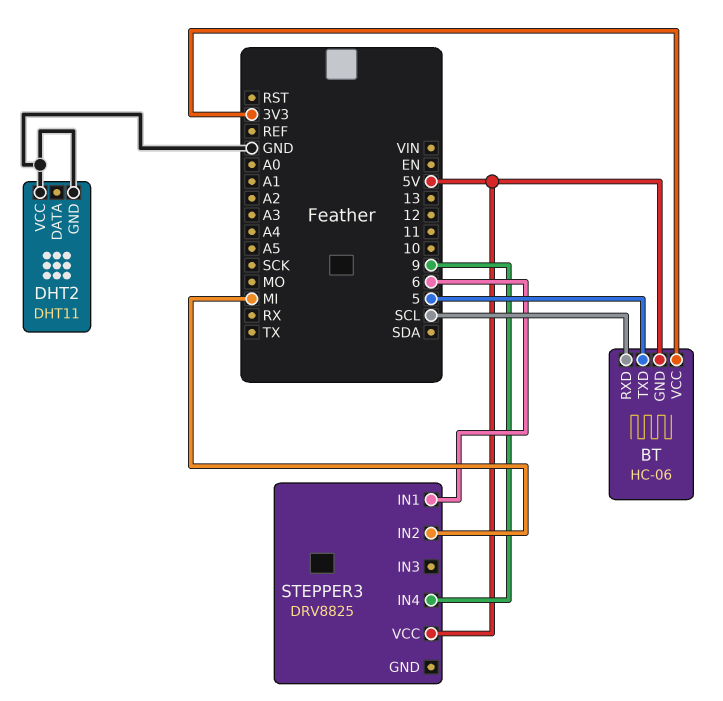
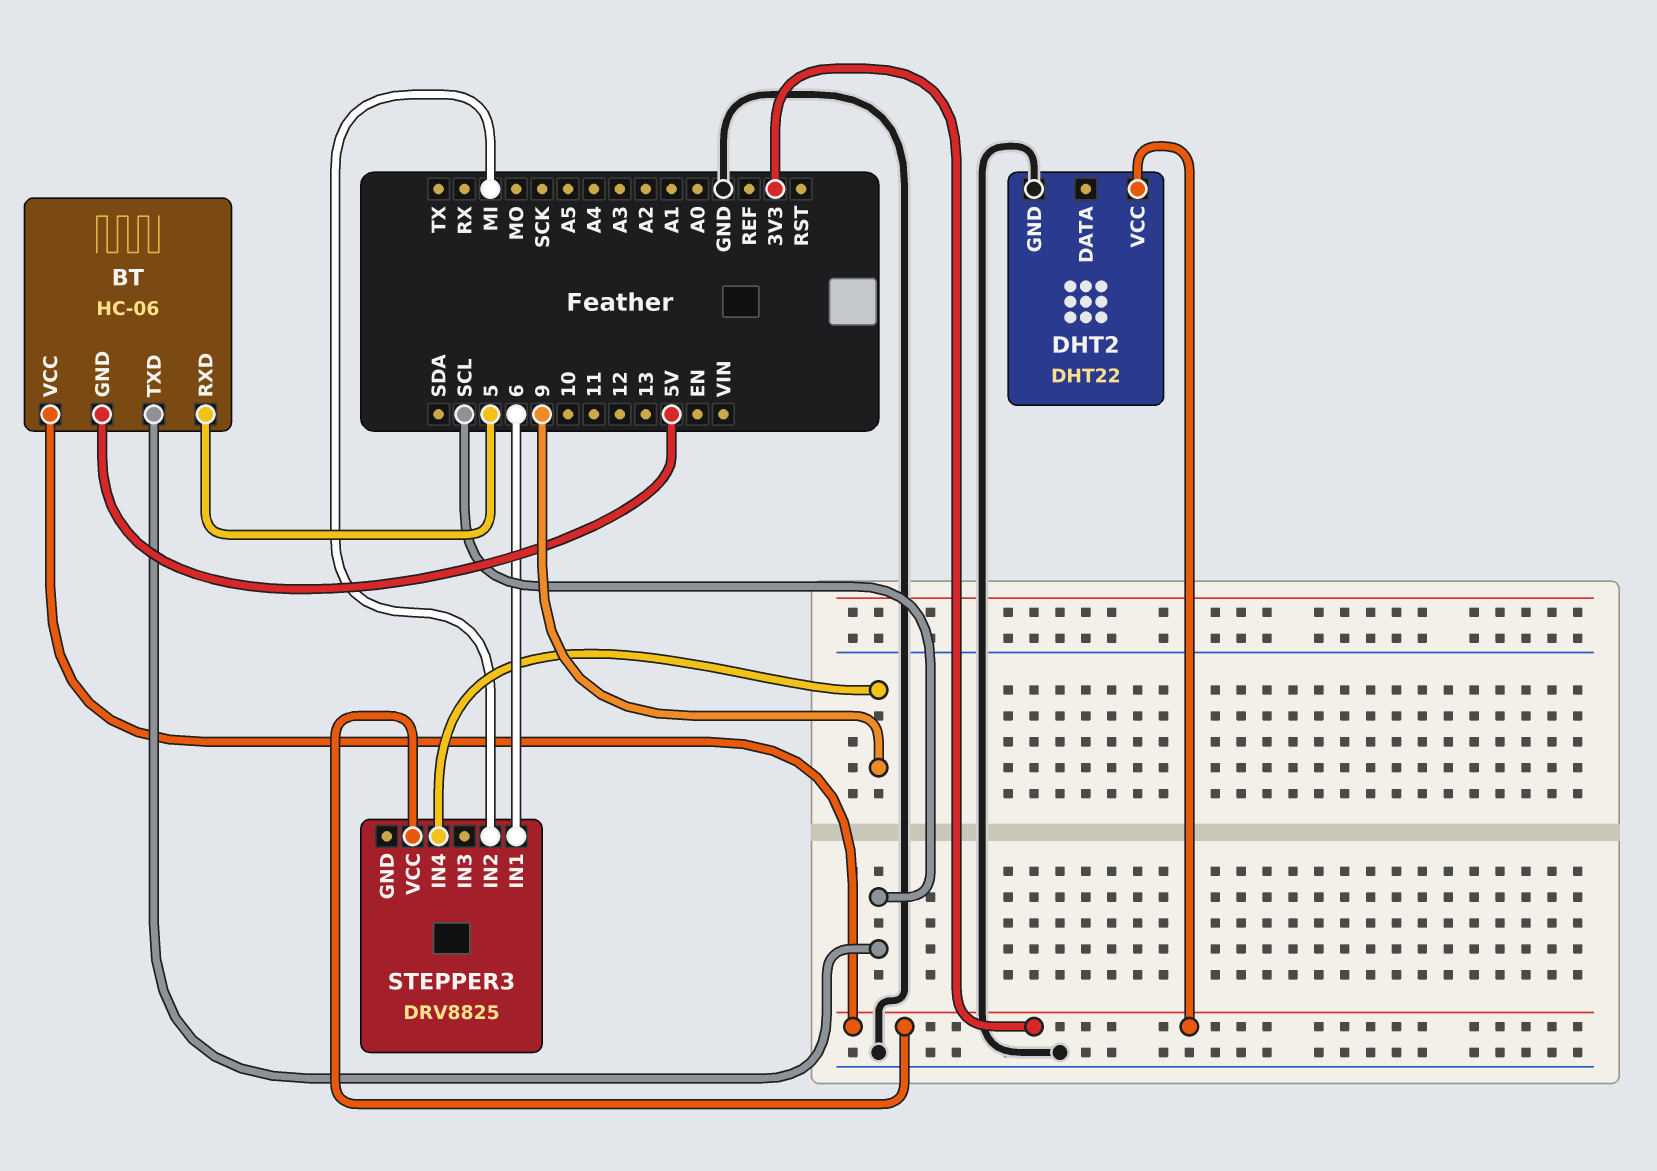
BT pin RXD: SCL -> 5
BT pin TXD: 5 -> SCL
DHT2: DHT11 -> DHT22
DHT2 pin VCC: GND -> 3V3
STEPPER3 pin VCC: 5V -> 3V3

